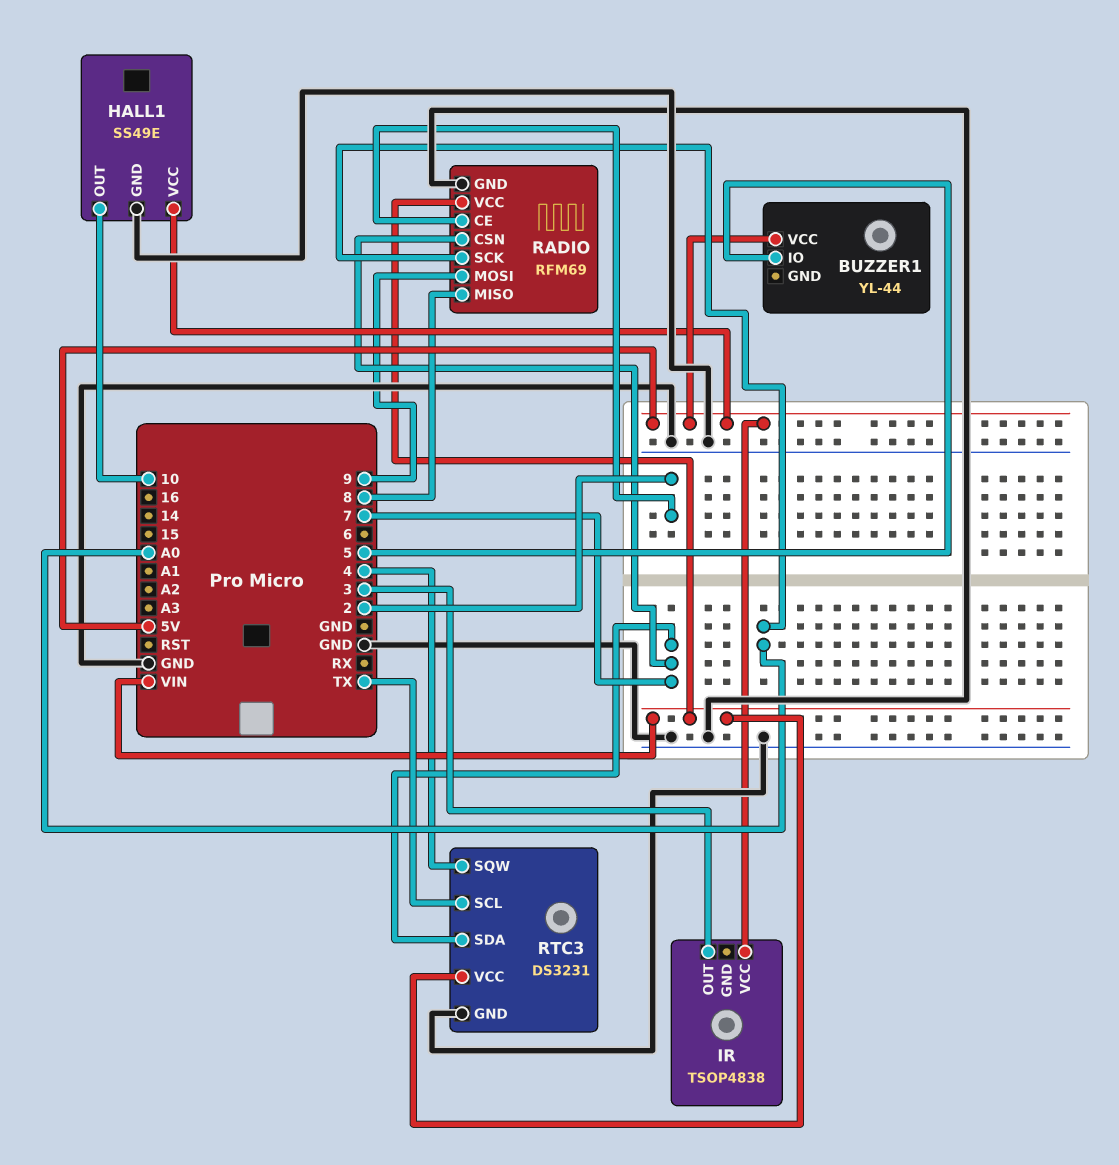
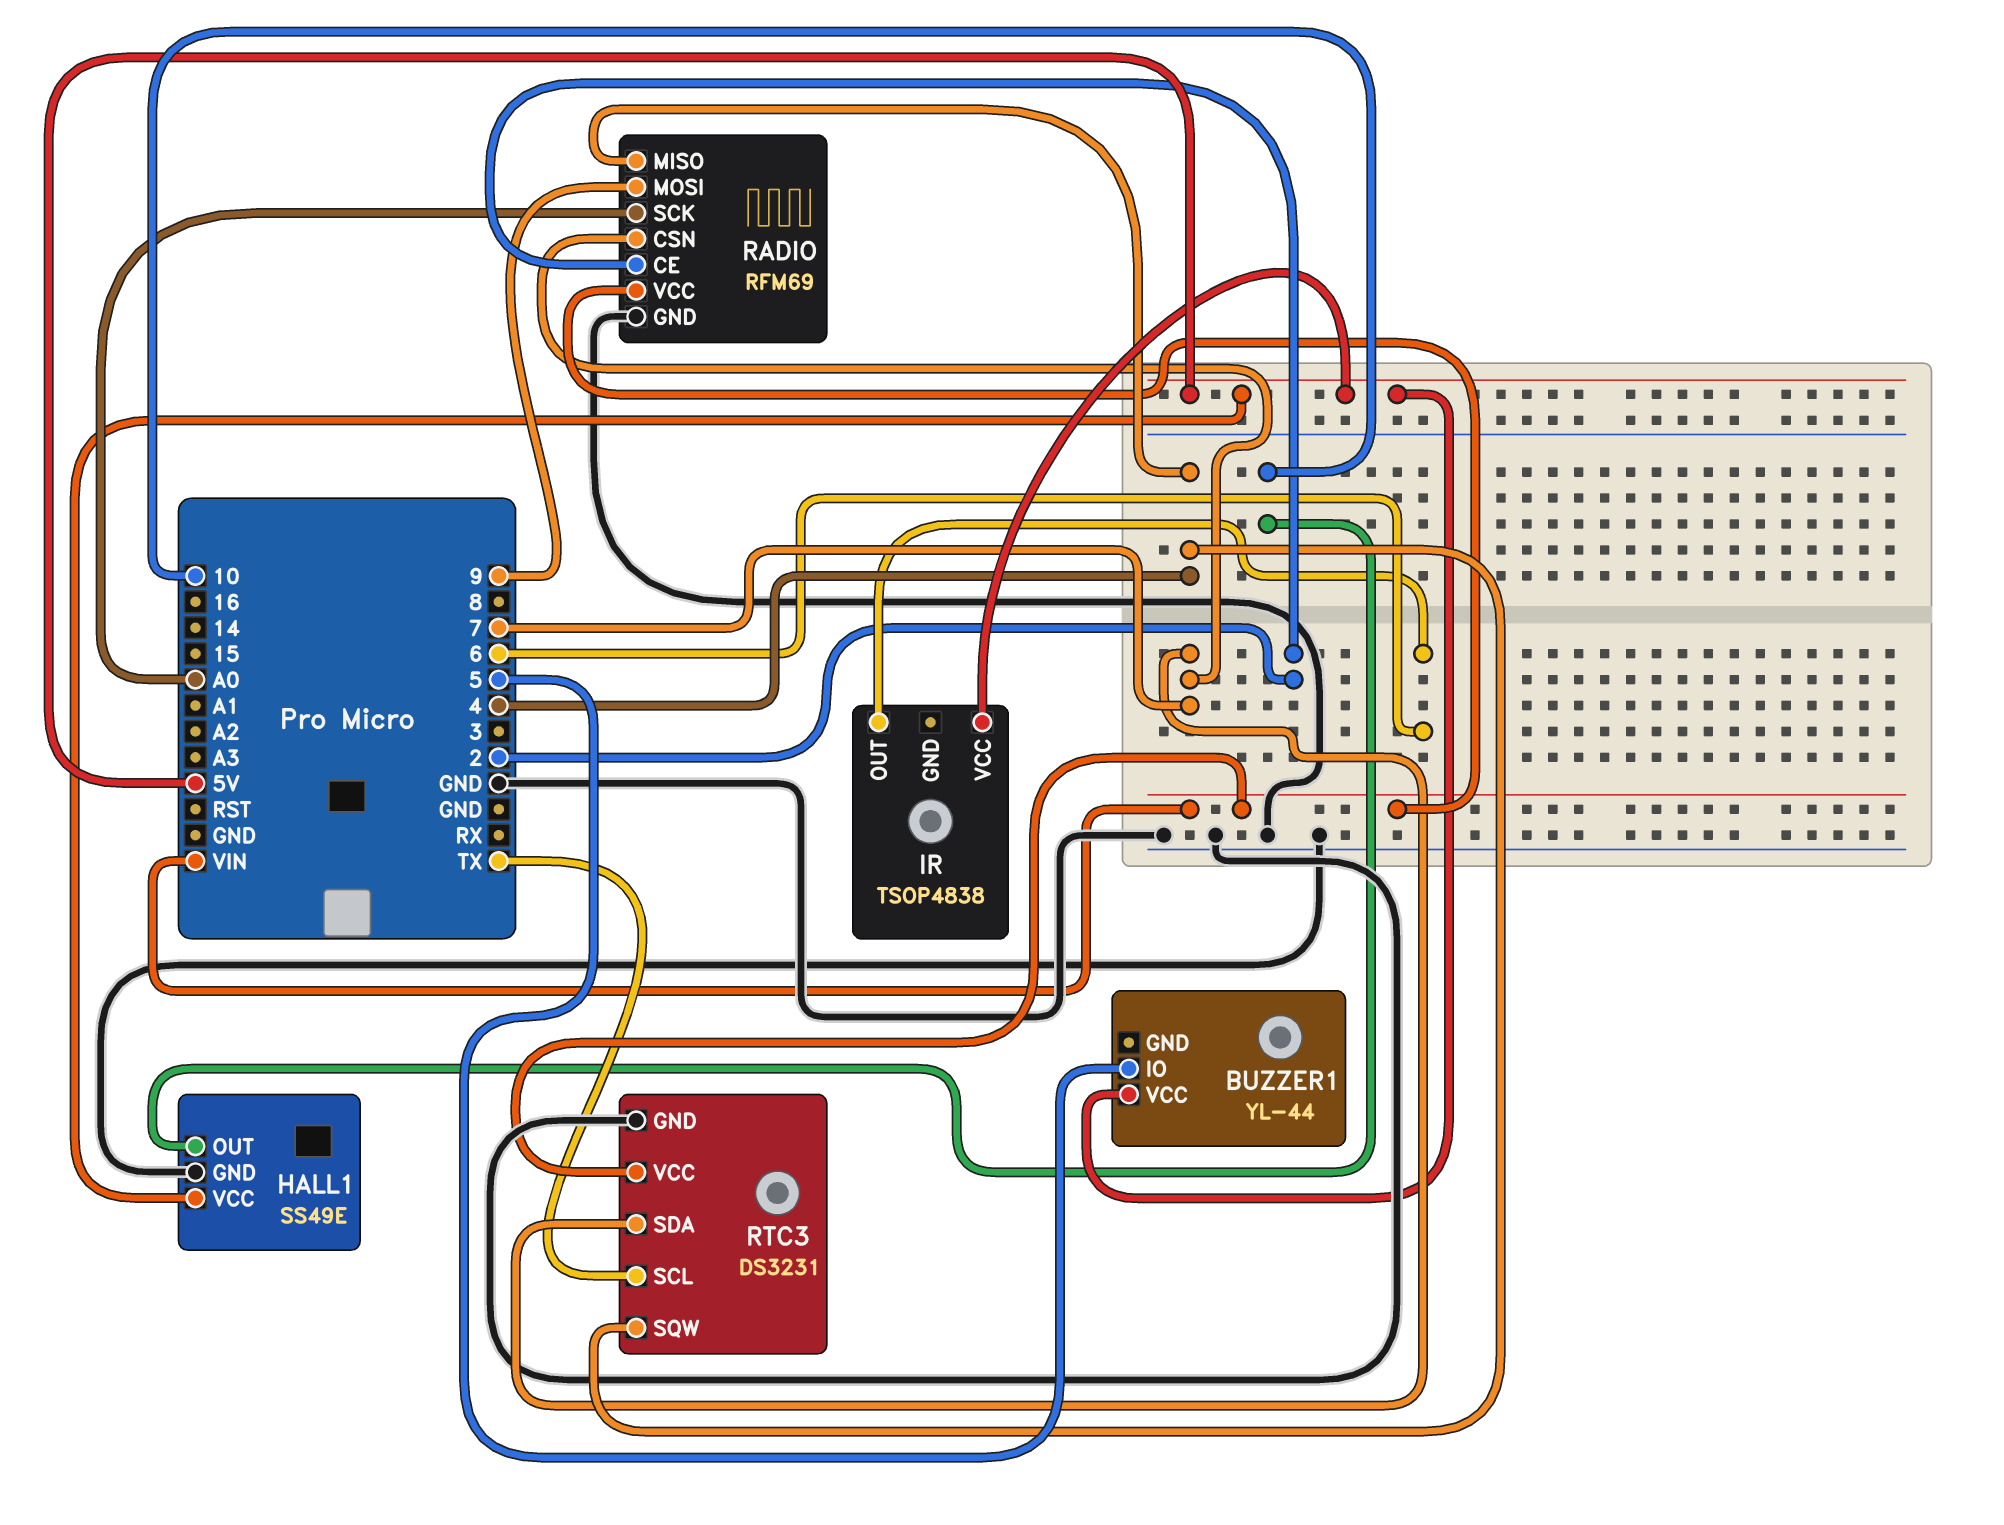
IR pin OUT: 3 -> 6
RADIO pin MISO: 8 -> 4

